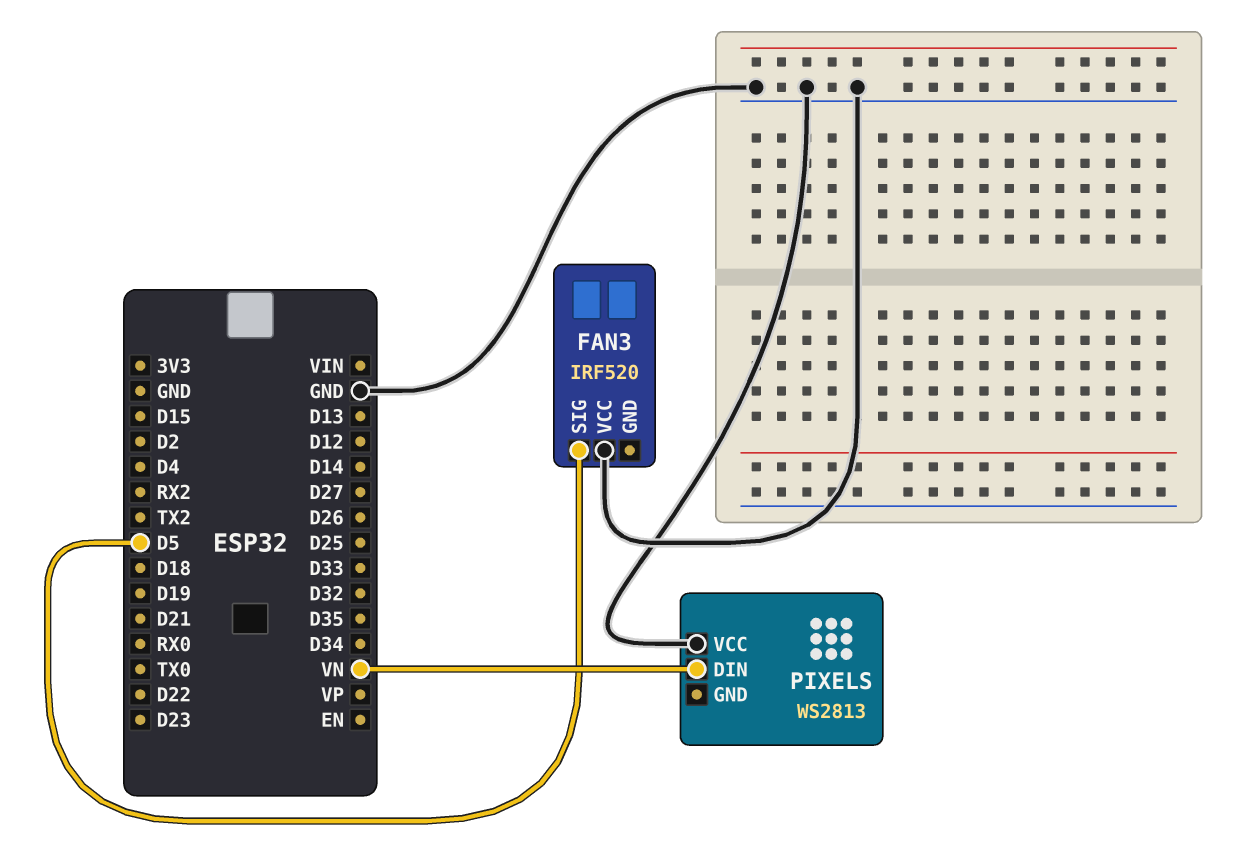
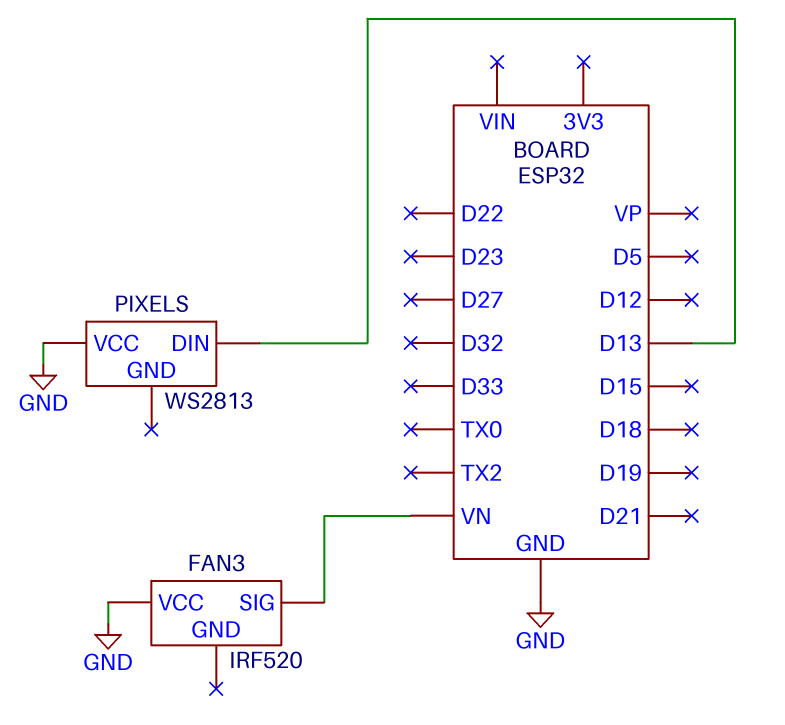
FAN3 pin SIG: D5 -> VN
PIXELS pin DIN: VN -> D13

